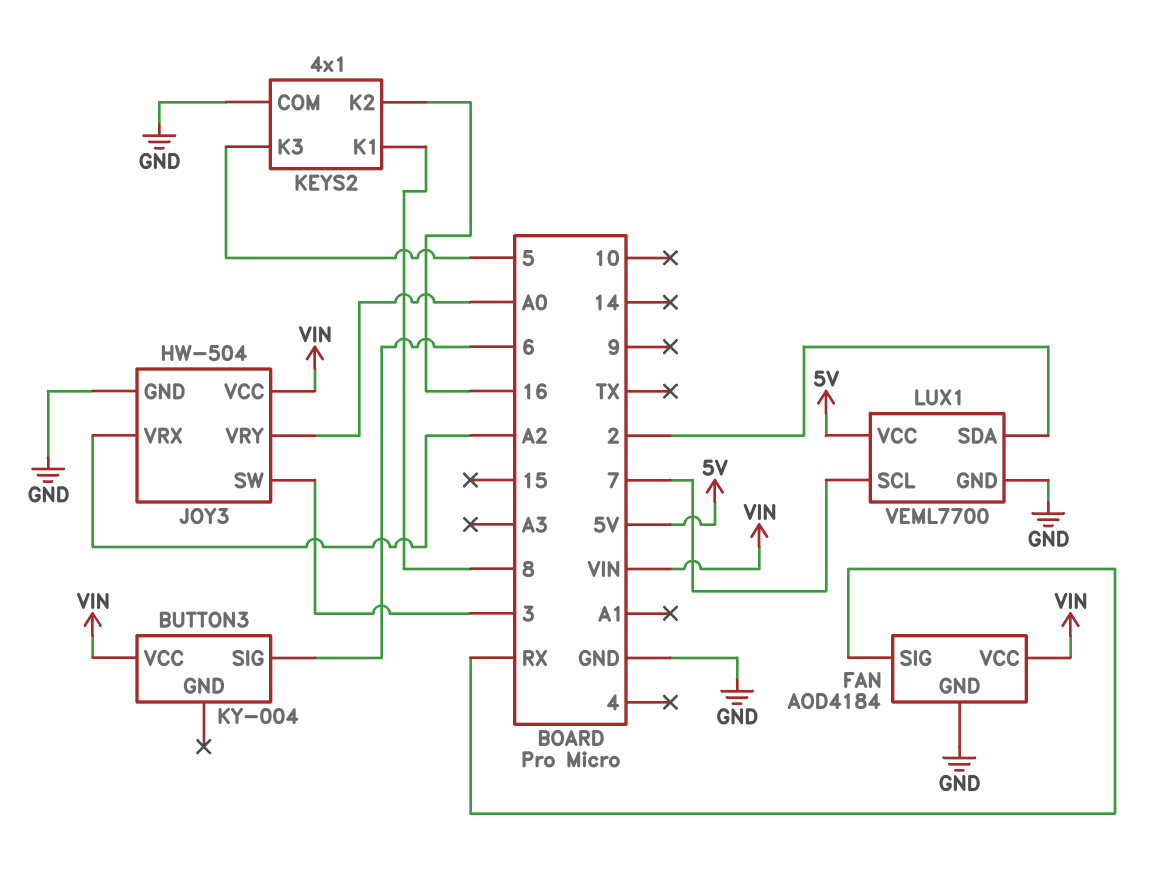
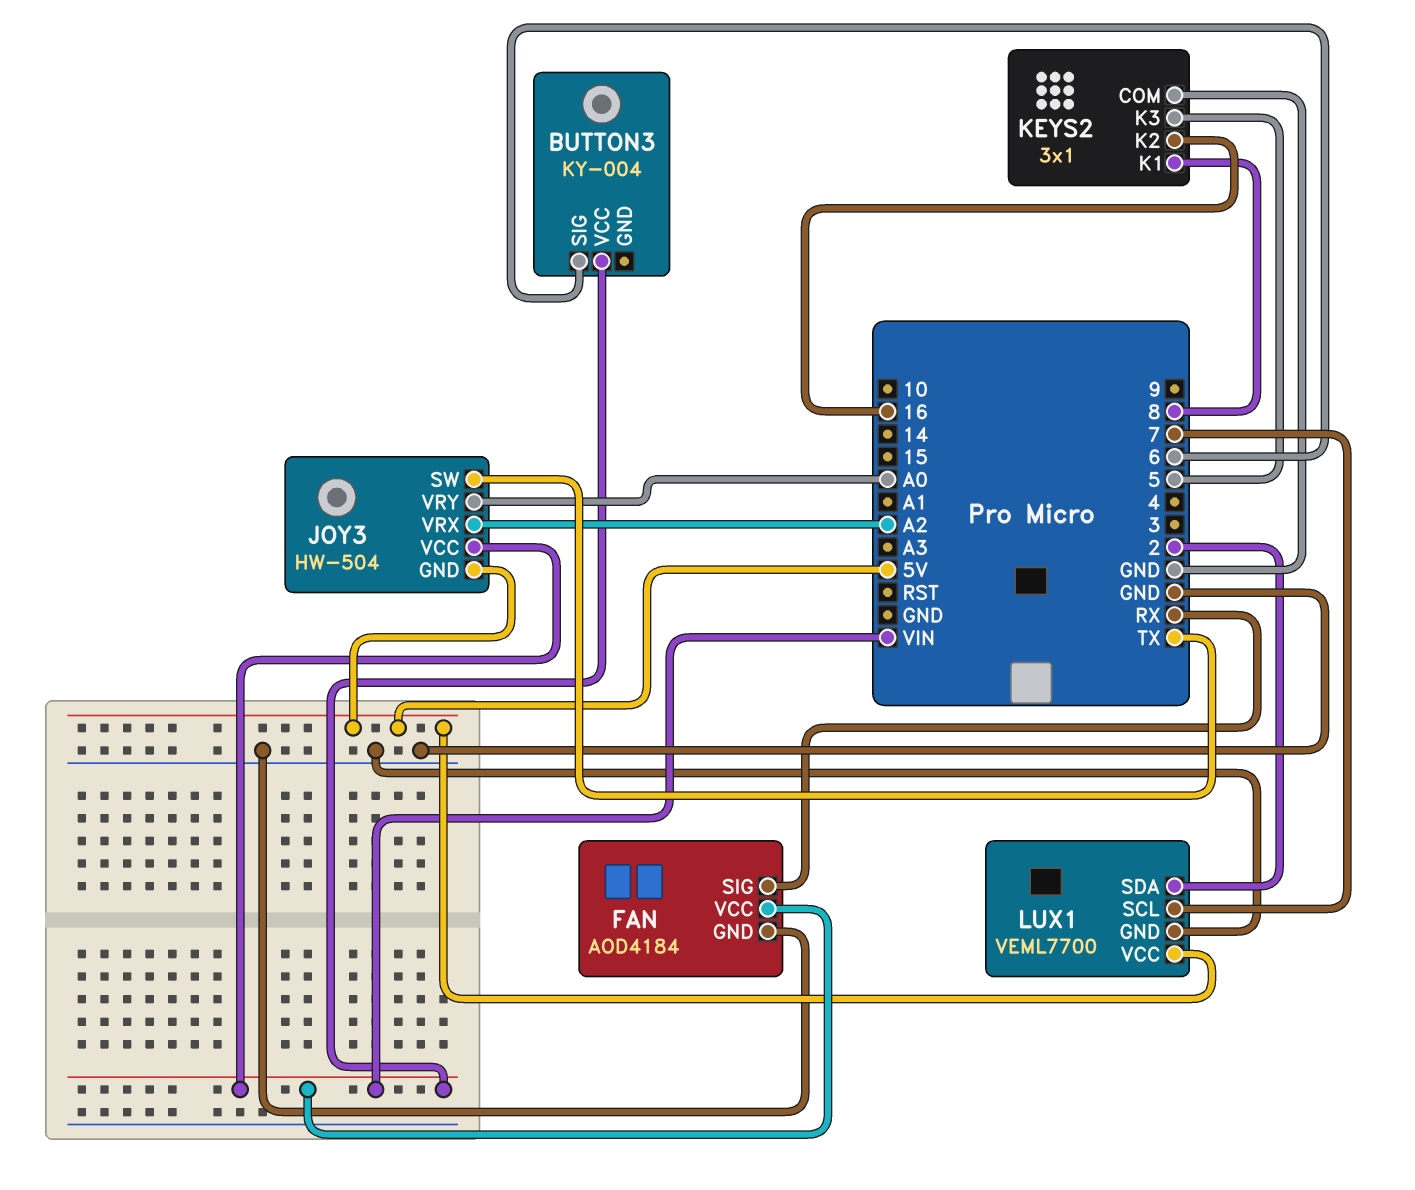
JOY3 pin GND: GND -> 5V
JOY3 pin SW: 3 -> TX
KEYS2: 4x1 -> 3x1

